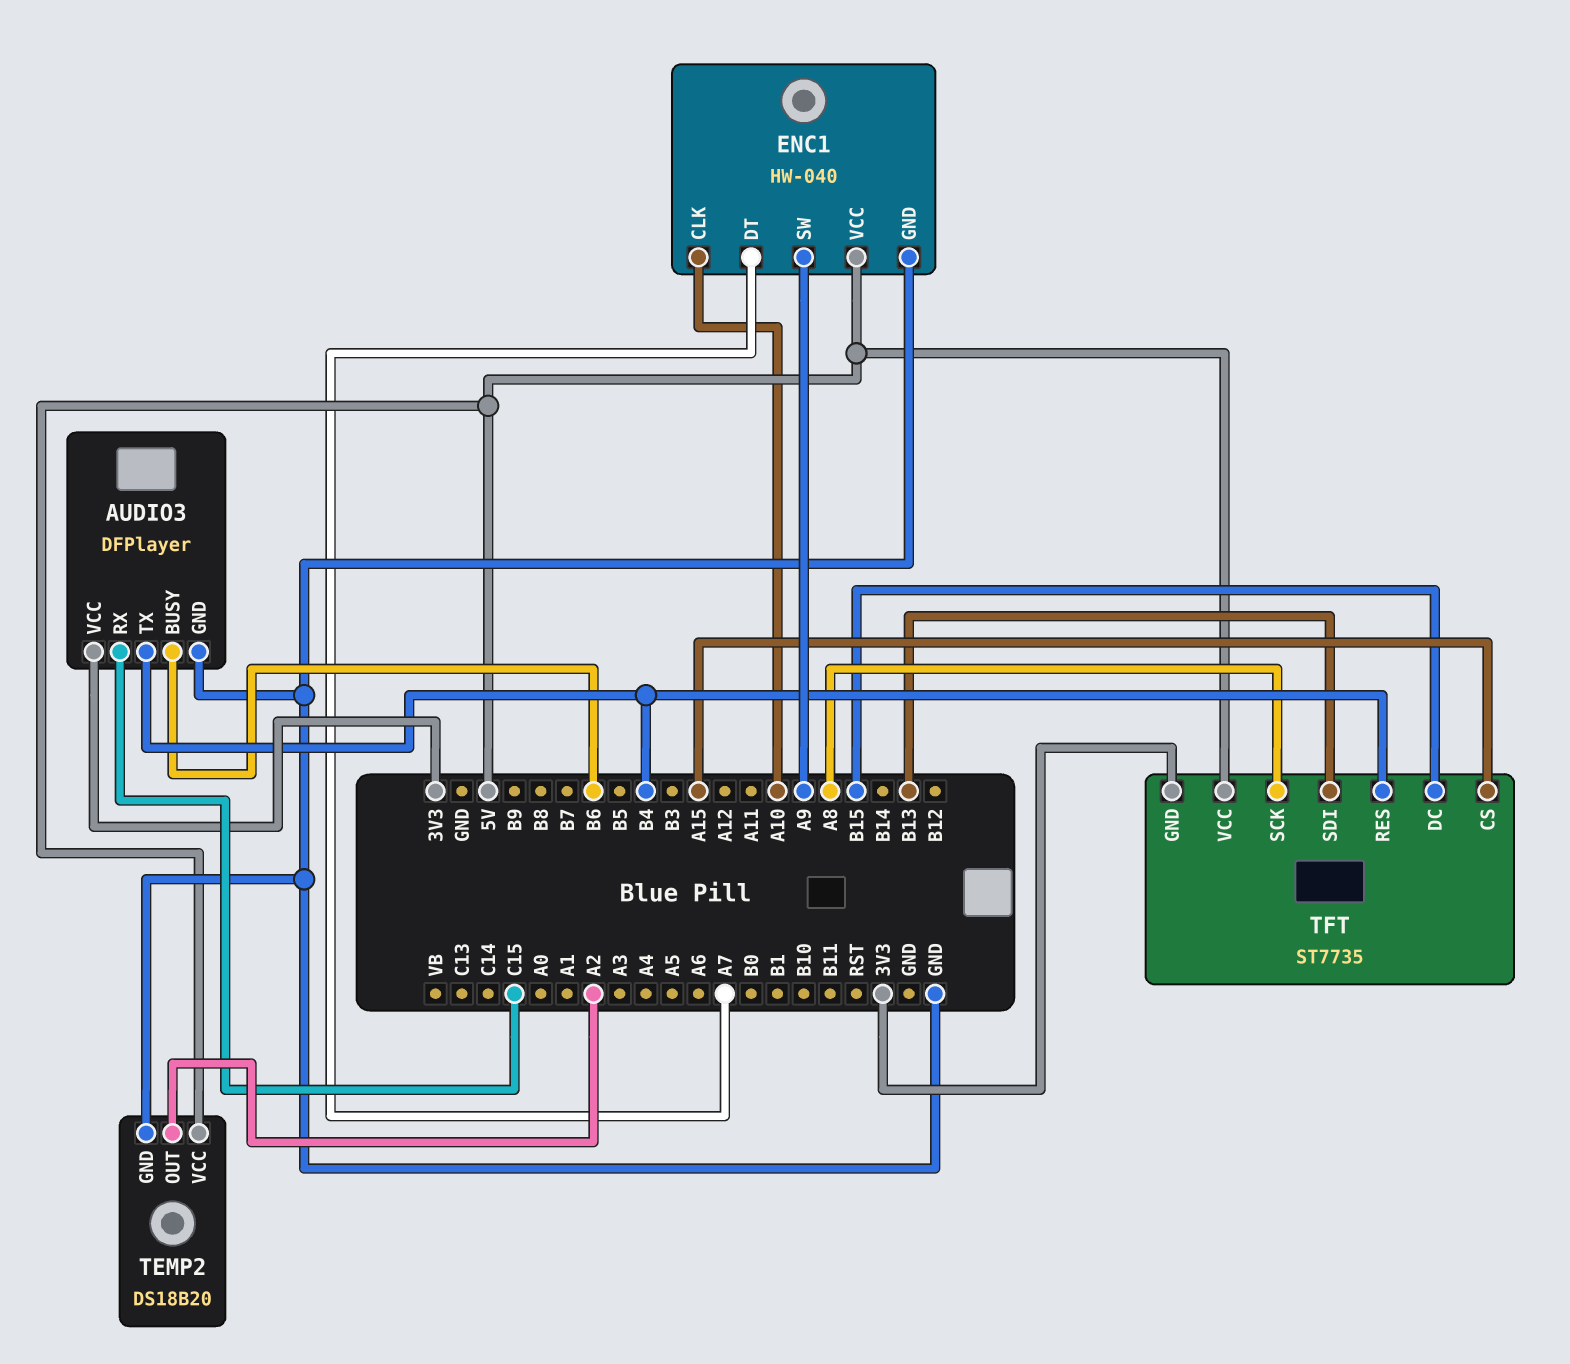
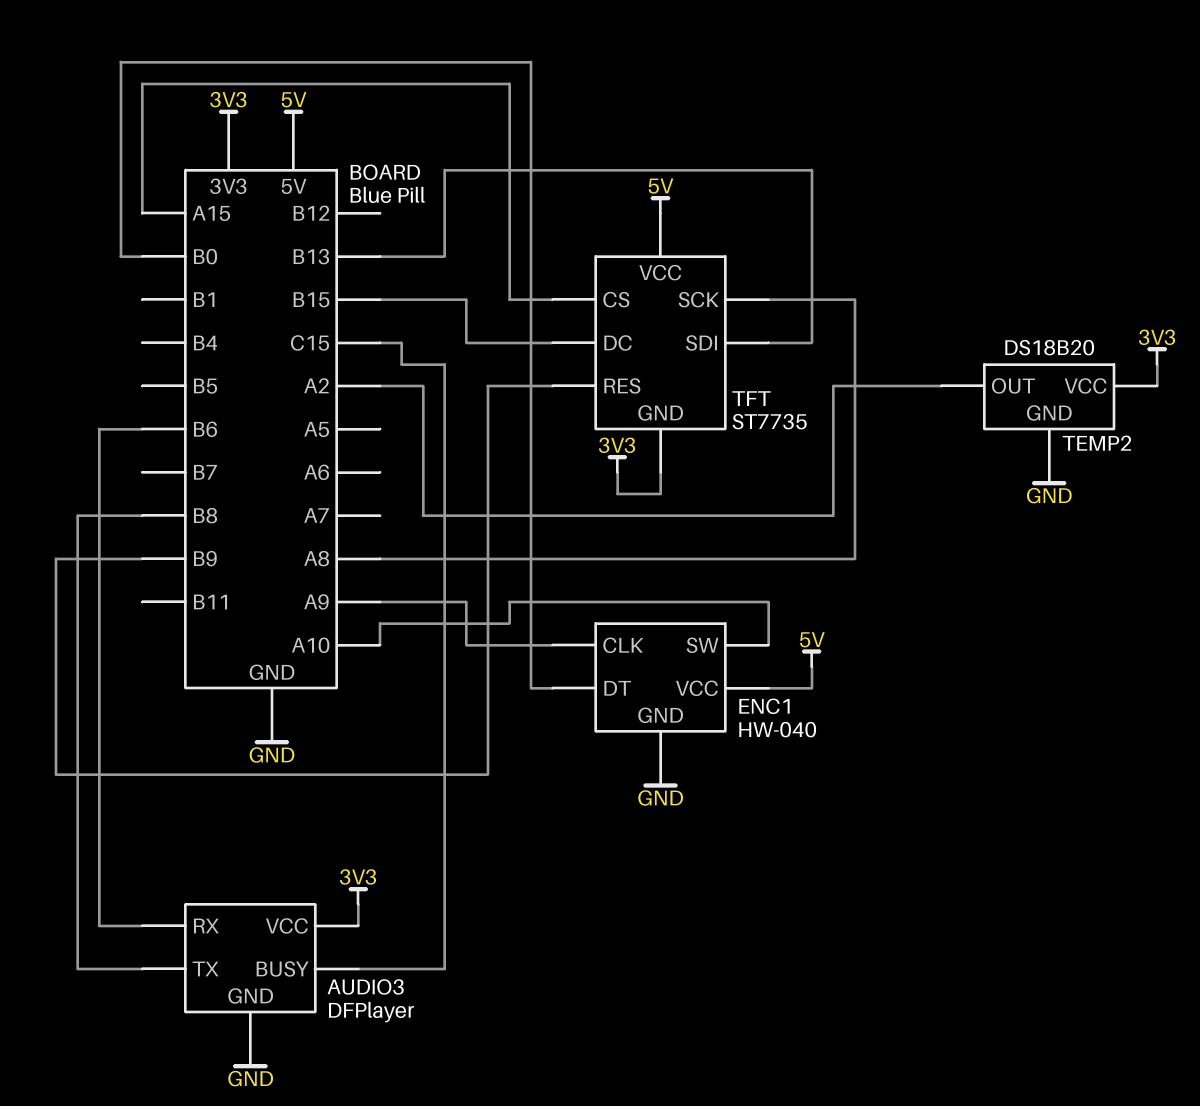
AUDIO3 pin BUSY: B6 -> C15
AUDIO3 pin RX: C15 -> B6
AUDIO3 pin TX: B4 -> B8
ENC1 pin CLK: A10 -> A9
ENC1 pin DT: A7 -> B0
ENC1 pin SW: A9 -> A10
TEMP2 pin VCC: 5V -> 3V3
TFT pin RES: B4 -> B9

